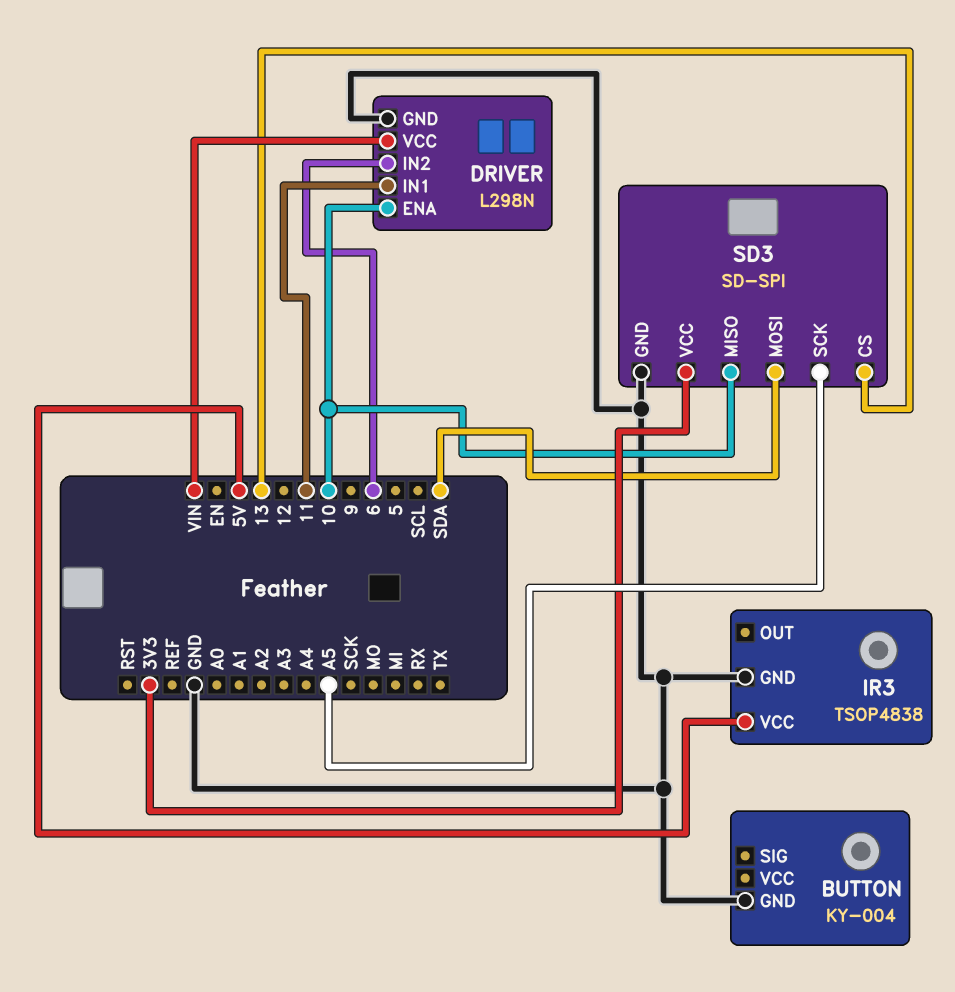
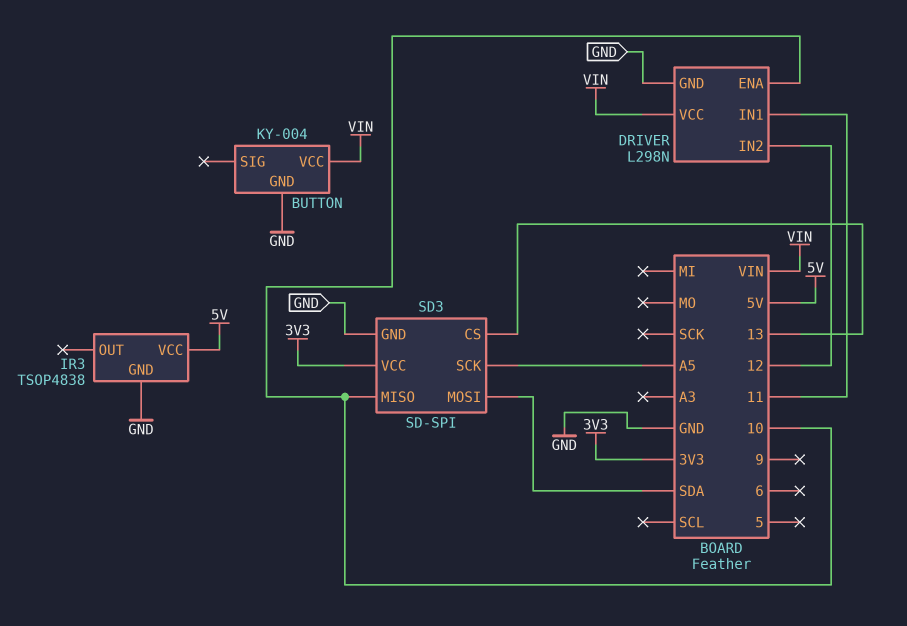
BUTTON pin VCC: none -> VIN
DRIVER pin IN2: 6 -> 12

